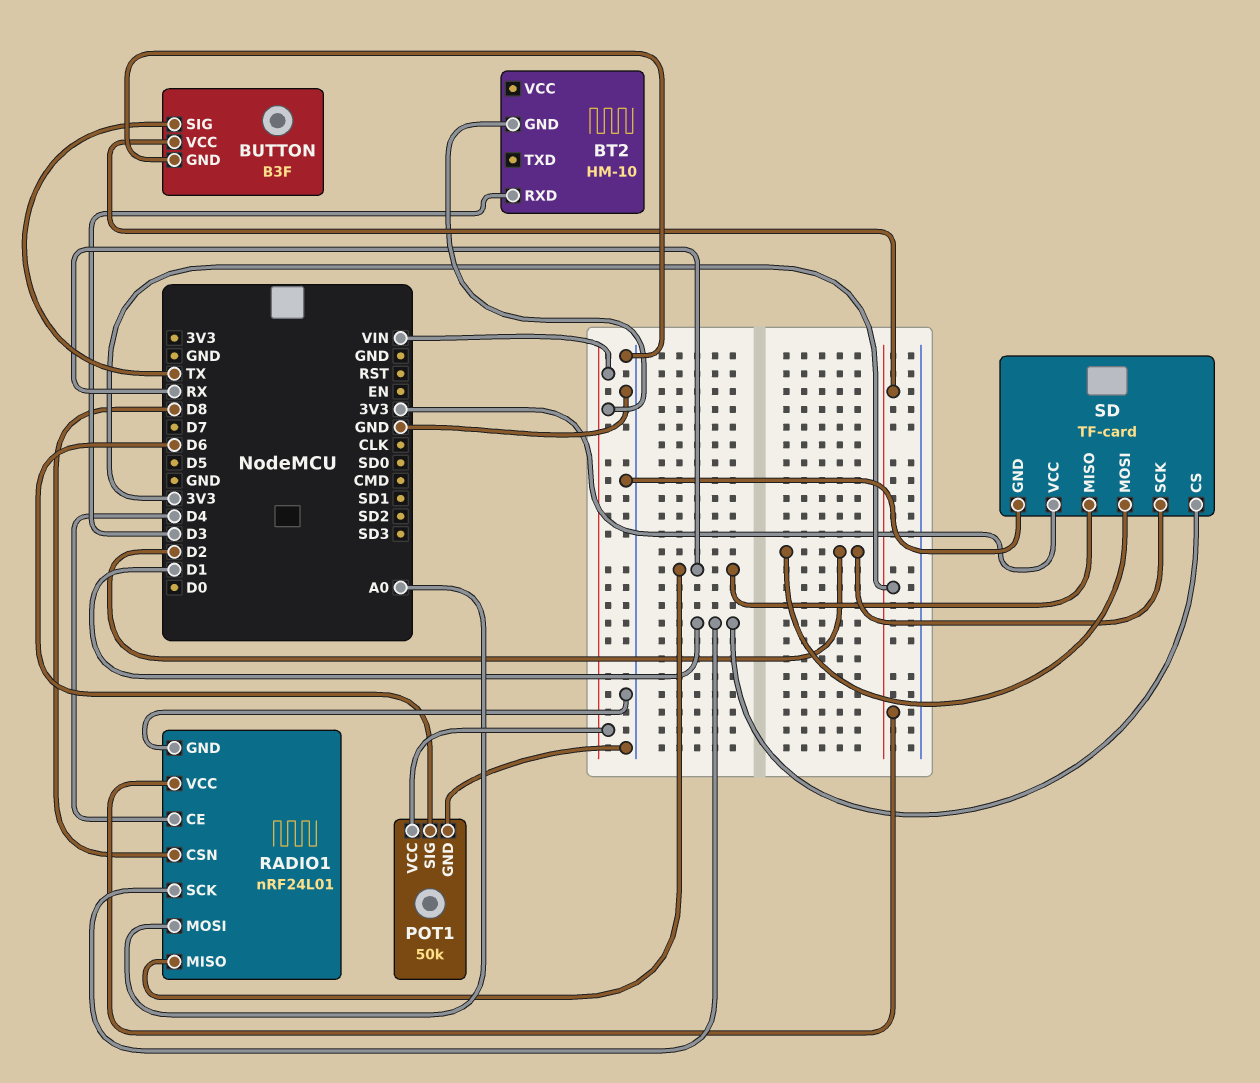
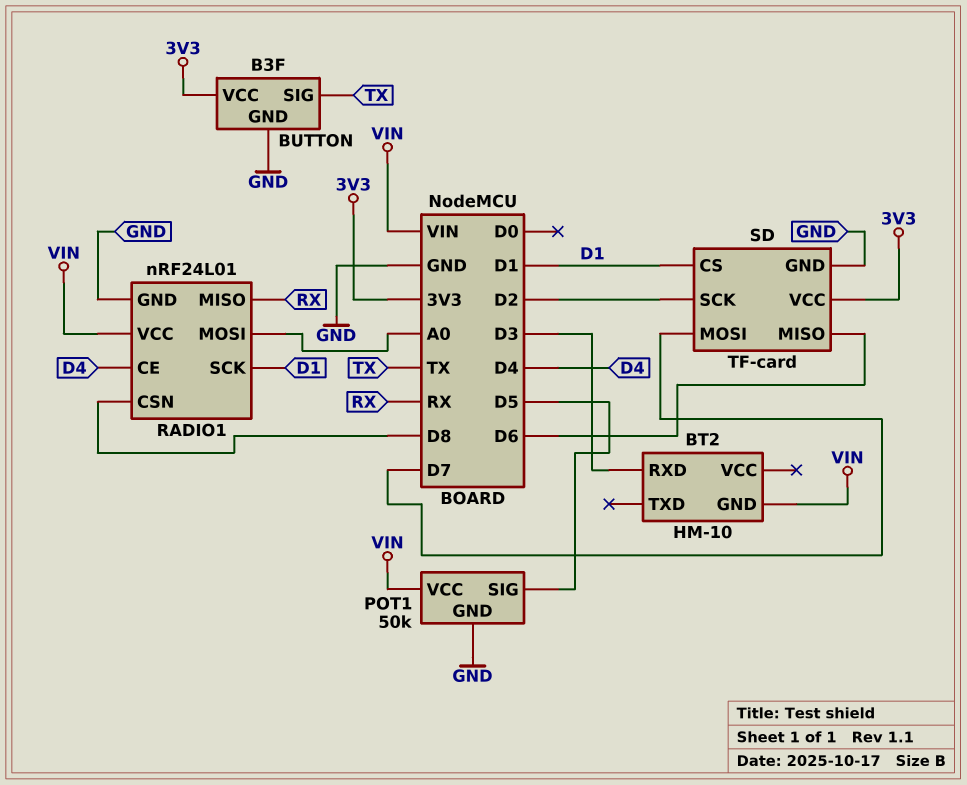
POT1 pin SIG: D6 -> D5
RADIO1 pin VCC: 3V3 -> VIN
SD pin MISO: RX -> D6
SD pin MOSI: D2 -> D7

